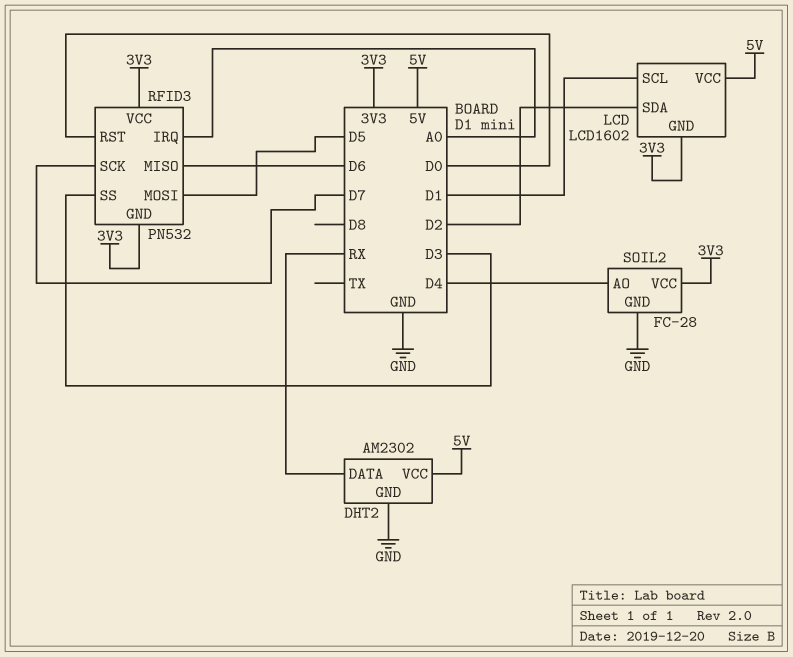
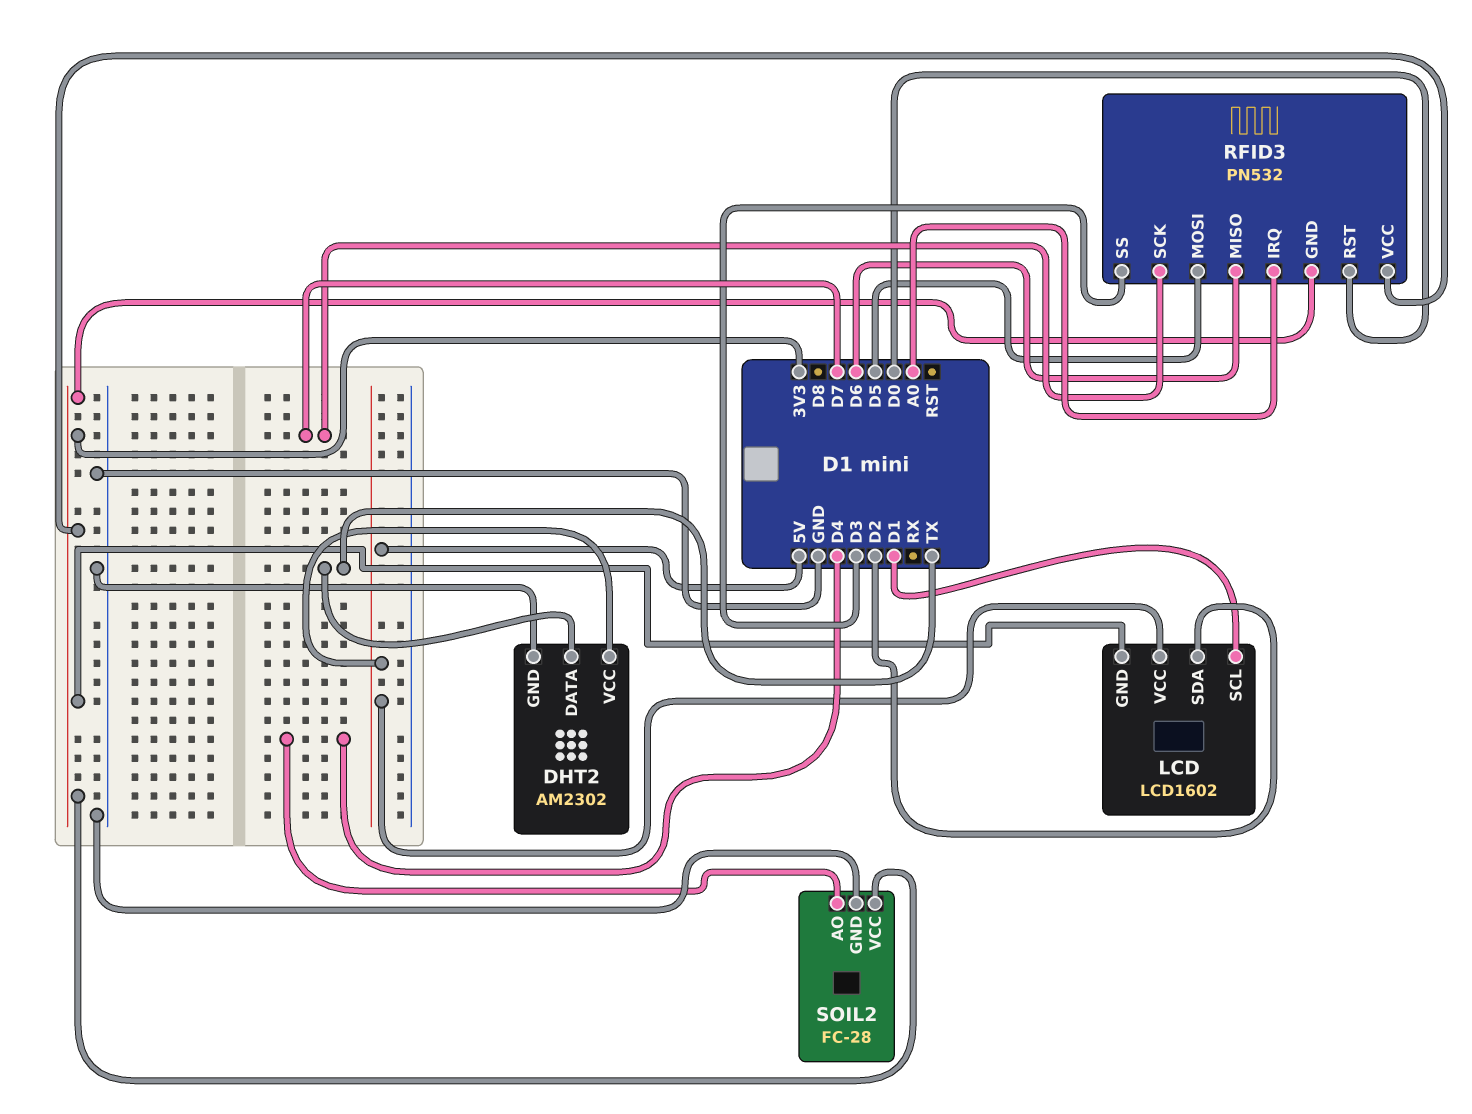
DHT2 pin DATA: RX -> TX

